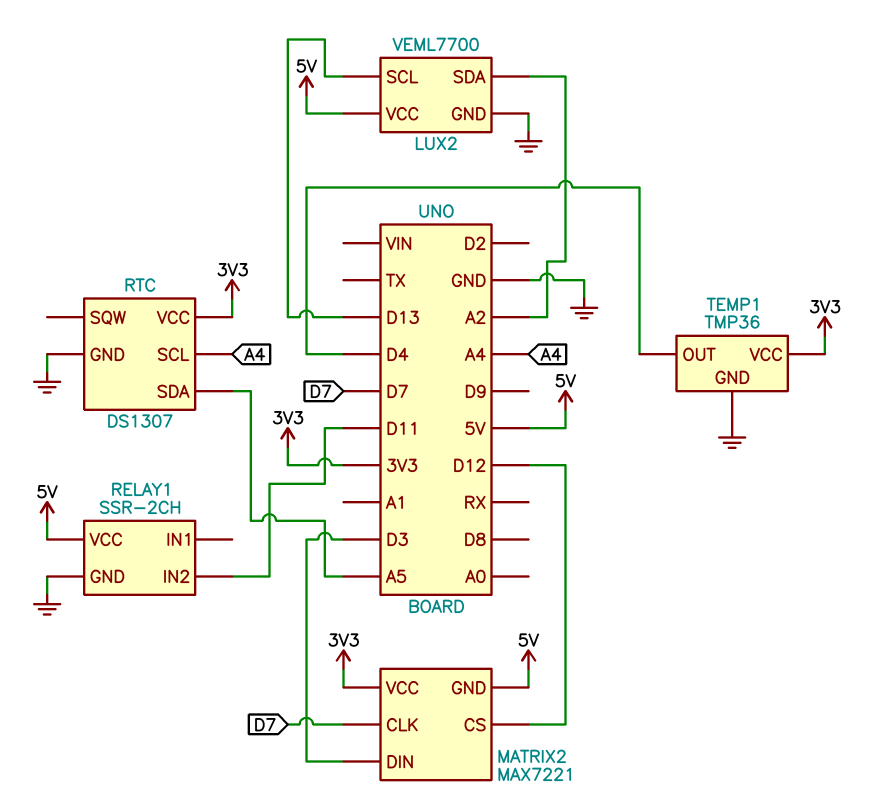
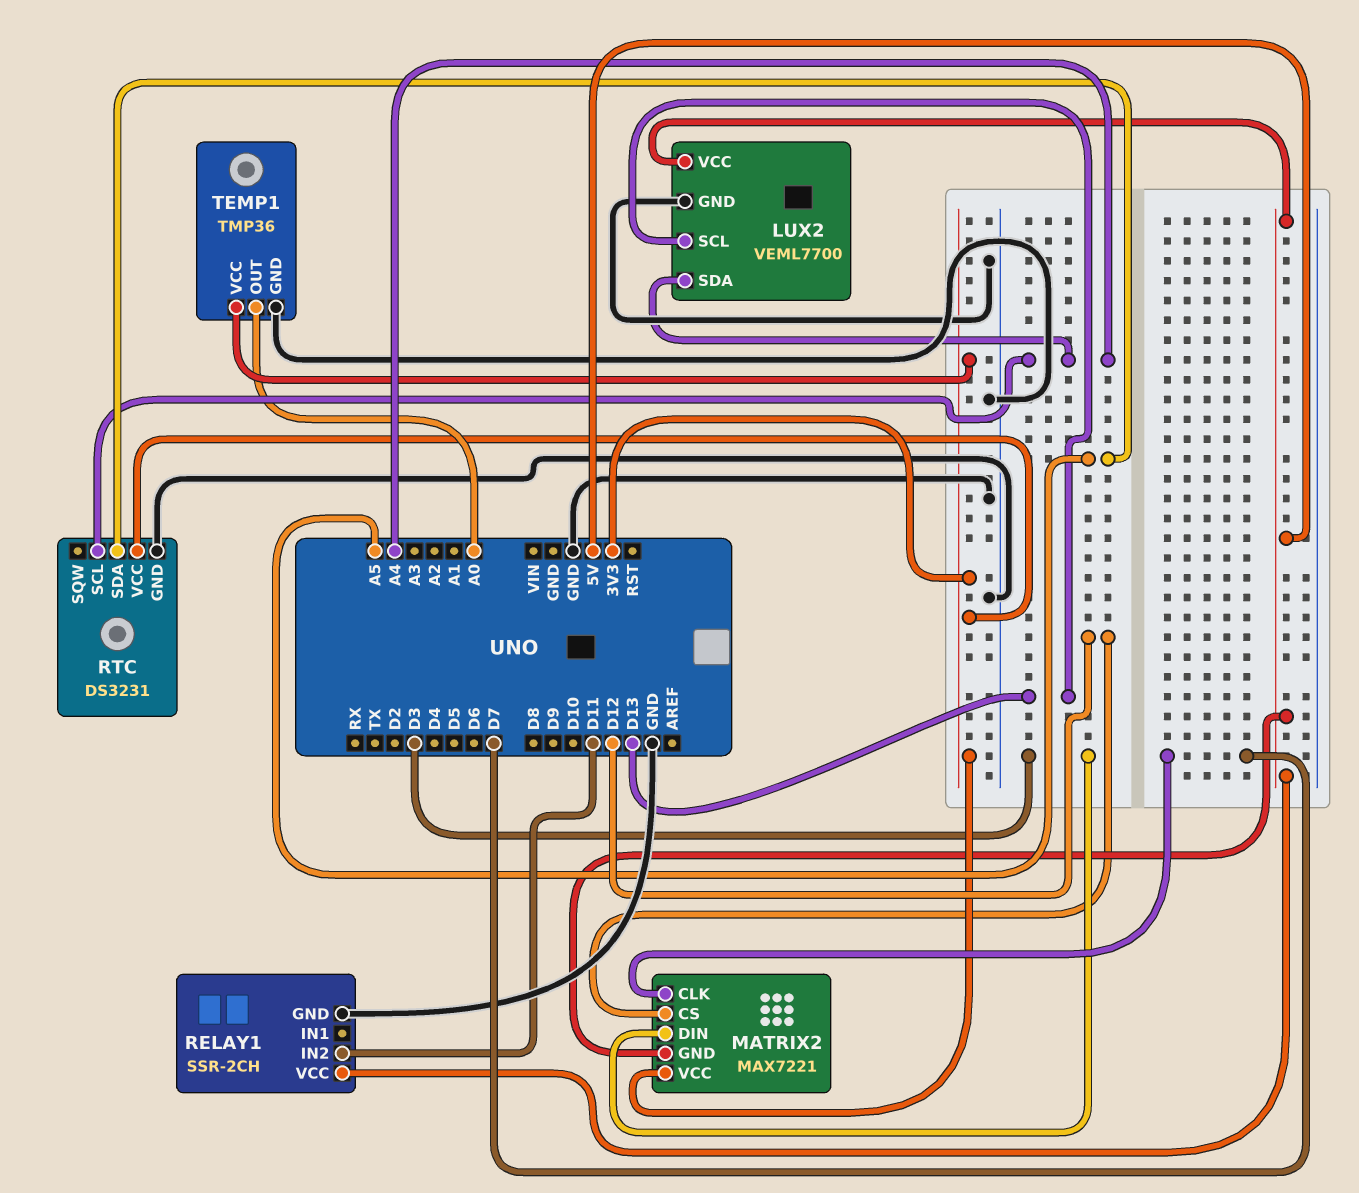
LUX2 pin SDA: A2 -> A4
RTC: DS1307 -> DS3231
TEMP1 pin OUT: D4 -> A0

